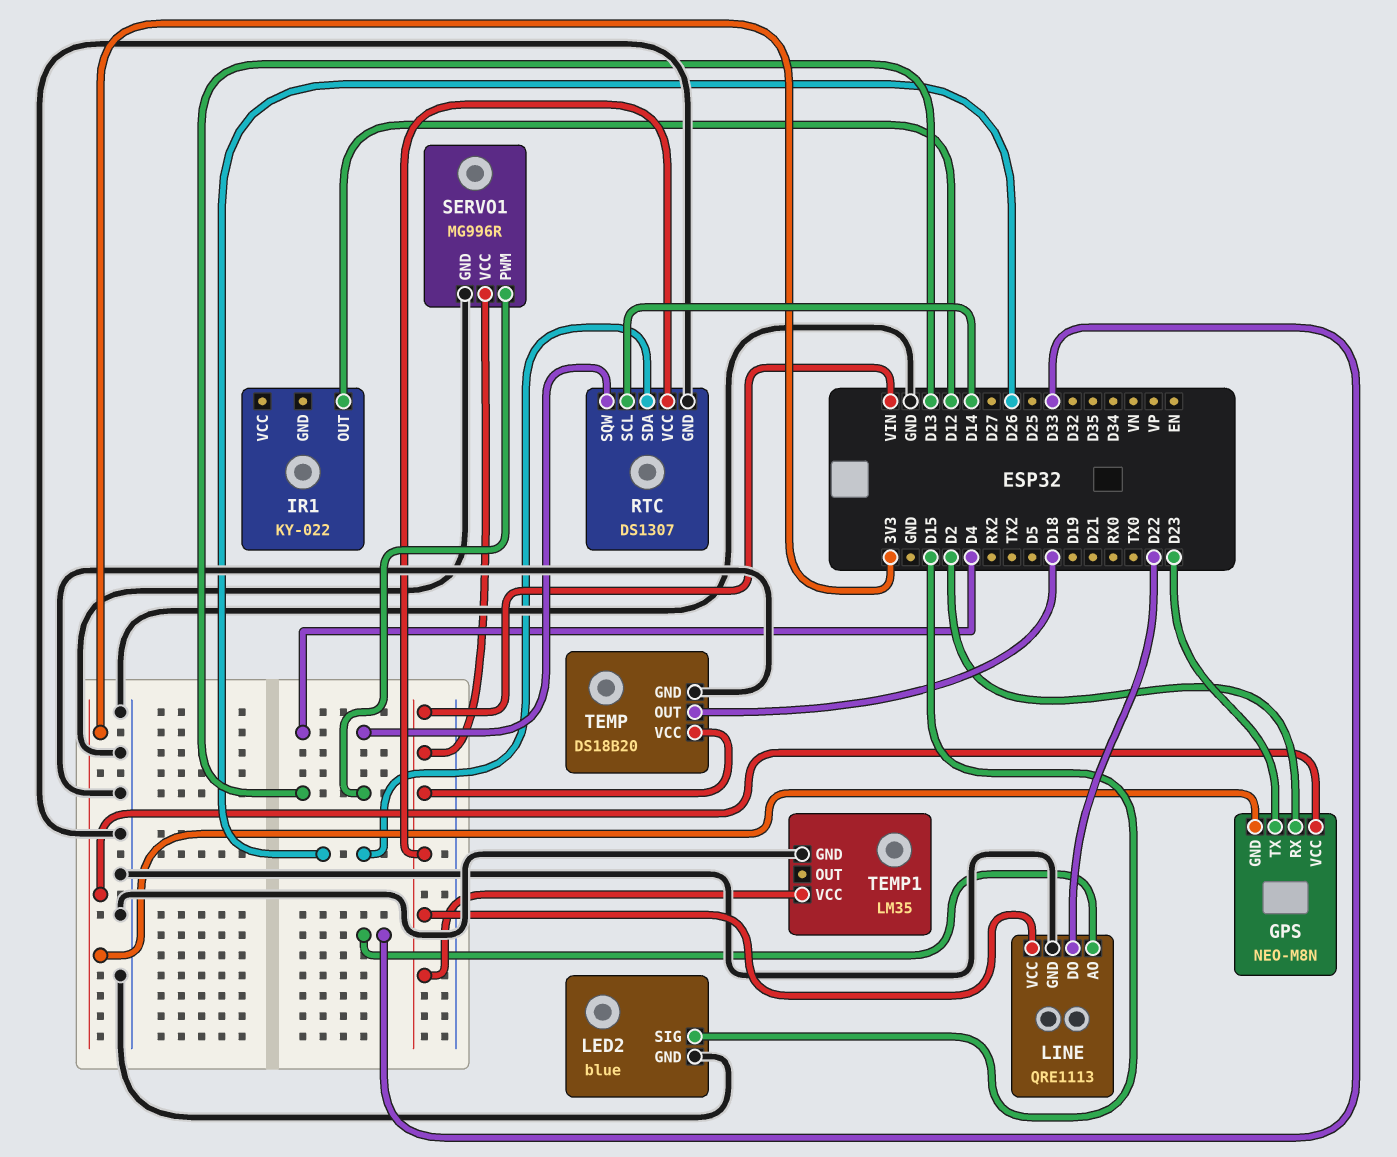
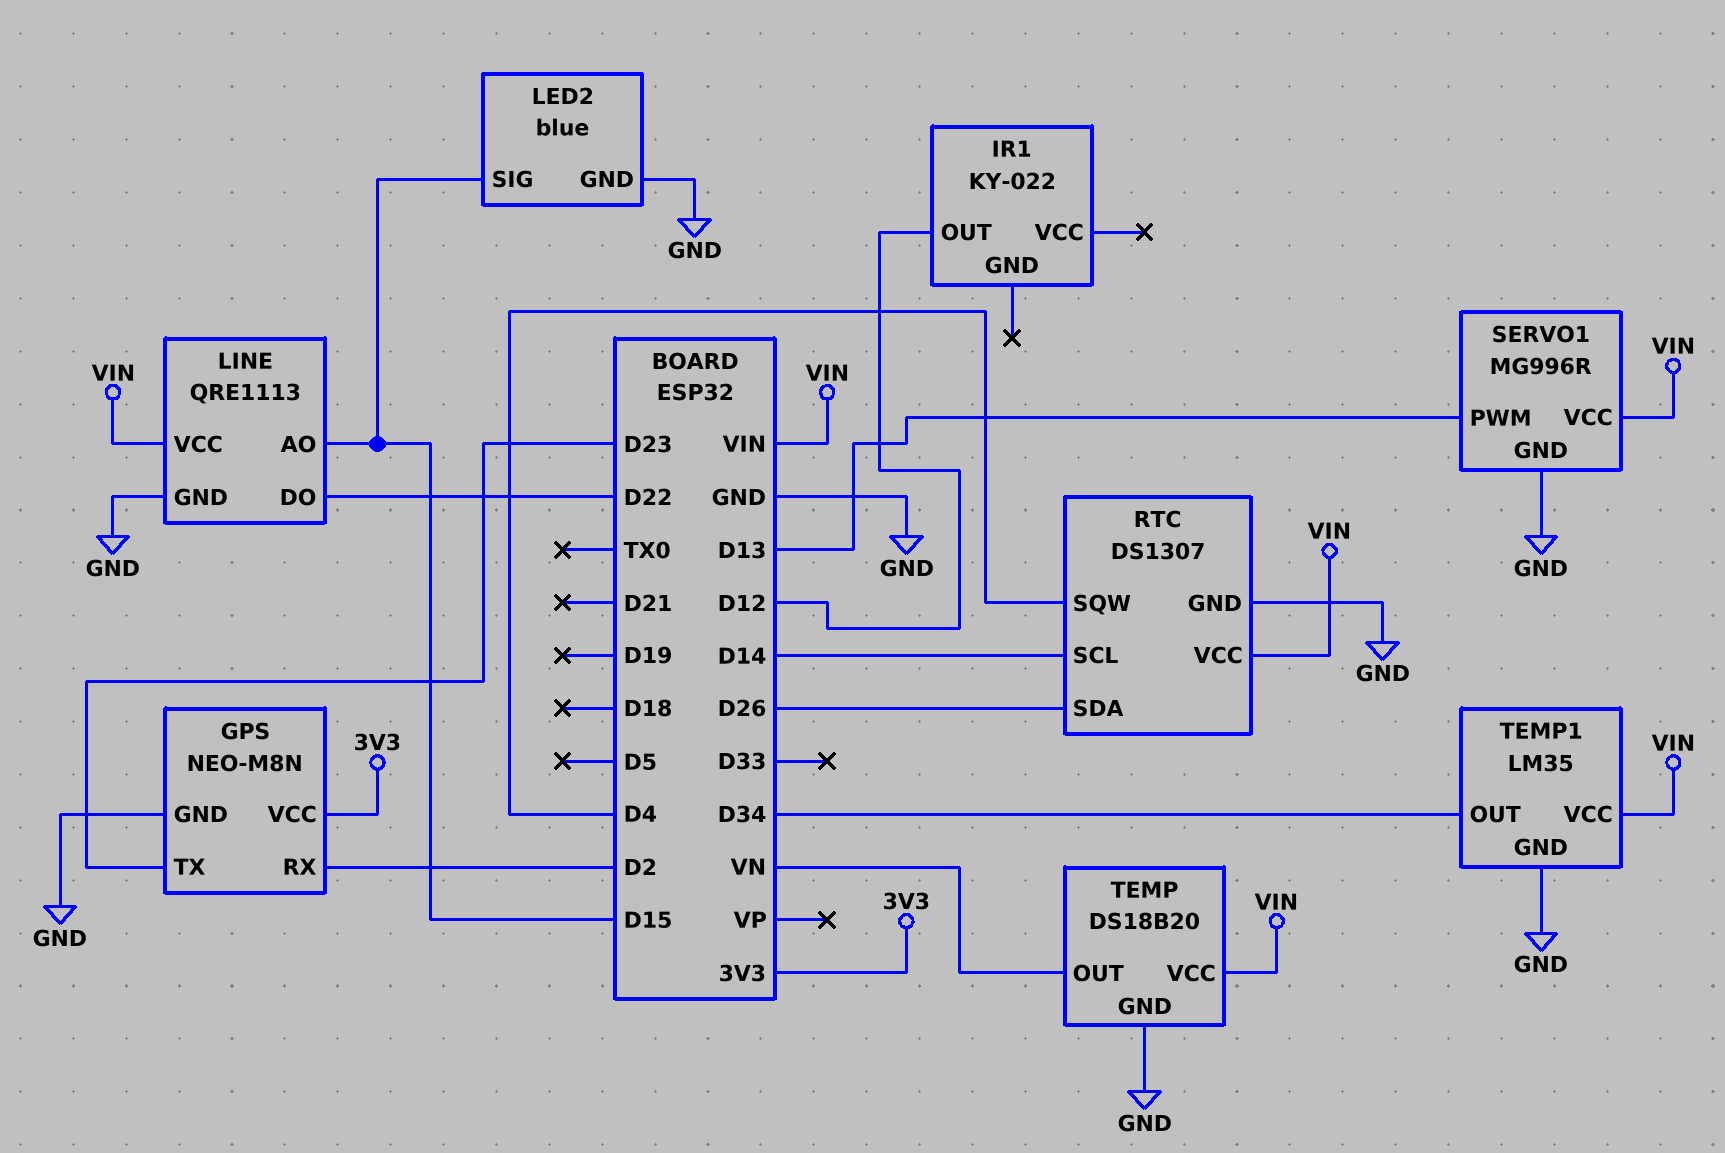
GPS pin GND: 3V3 -> GND
LINE pin AO: D33 -> D15
TEMP pin OUT: D18 -> VN
TEMP1 pin OUT: none -> D34

